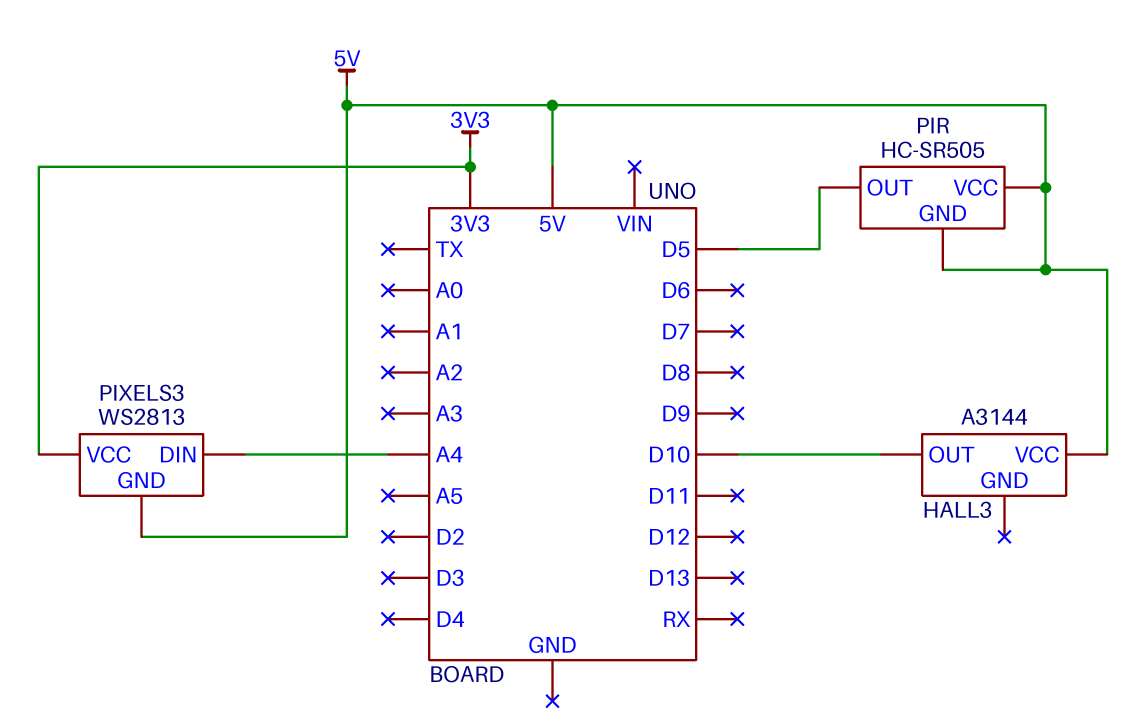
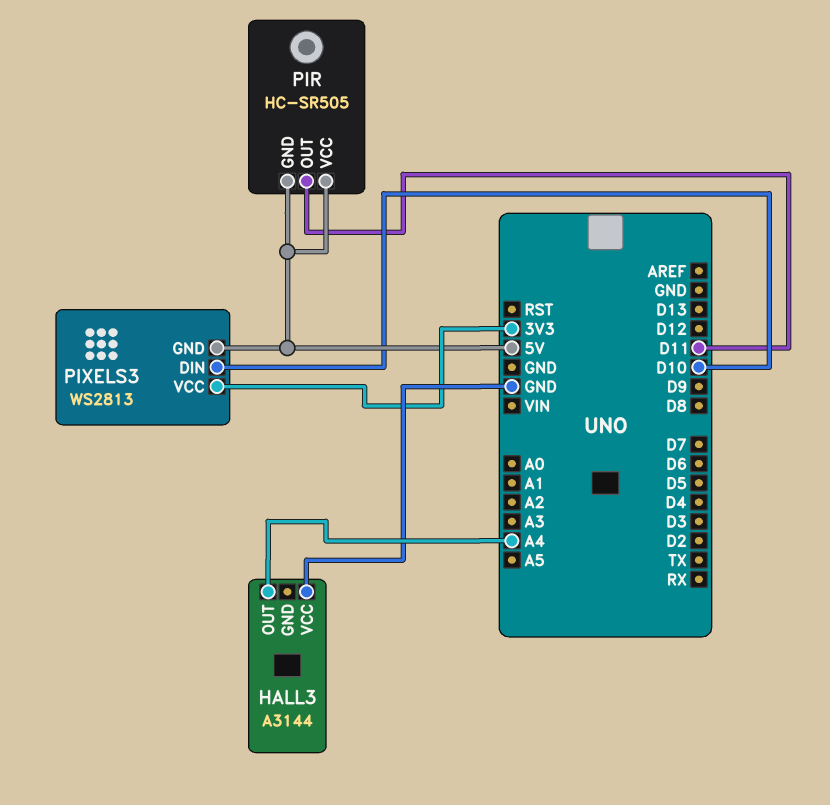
HALL3 pin OUT: D10 -> A4
HALL3 pin VCC: 5V -> GND
PIR pin OUT: D5 -> D11
PIXELS3 pin DIN: A4 -> D10

